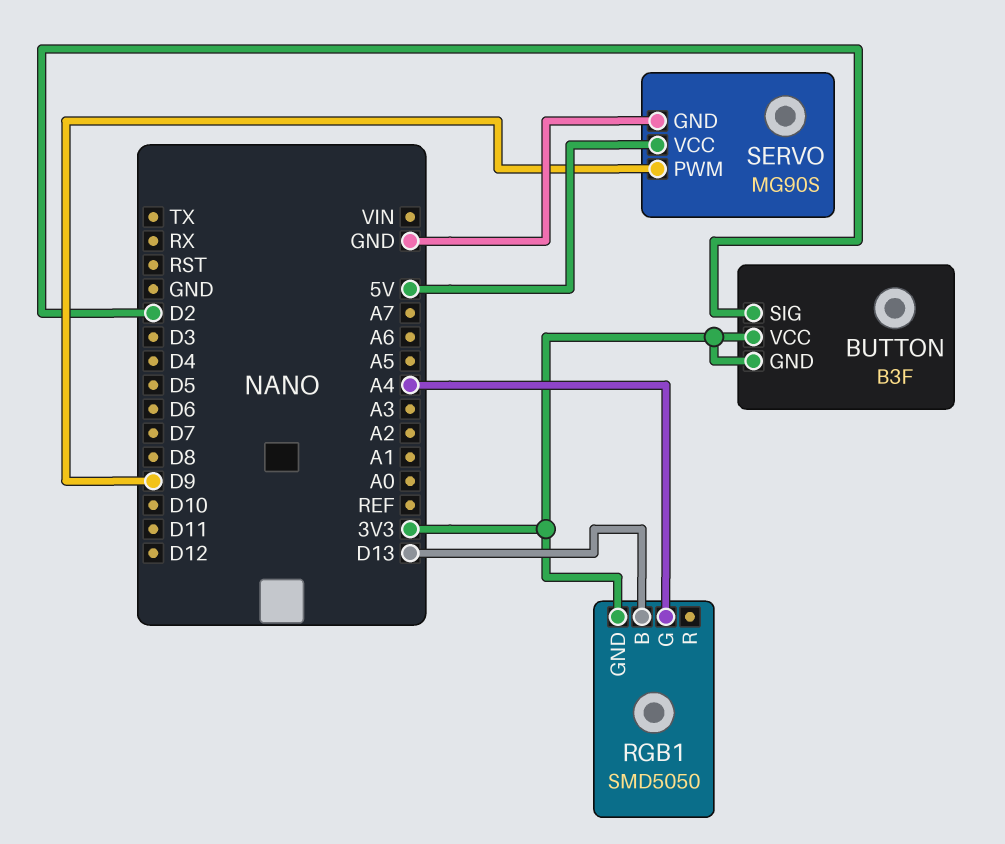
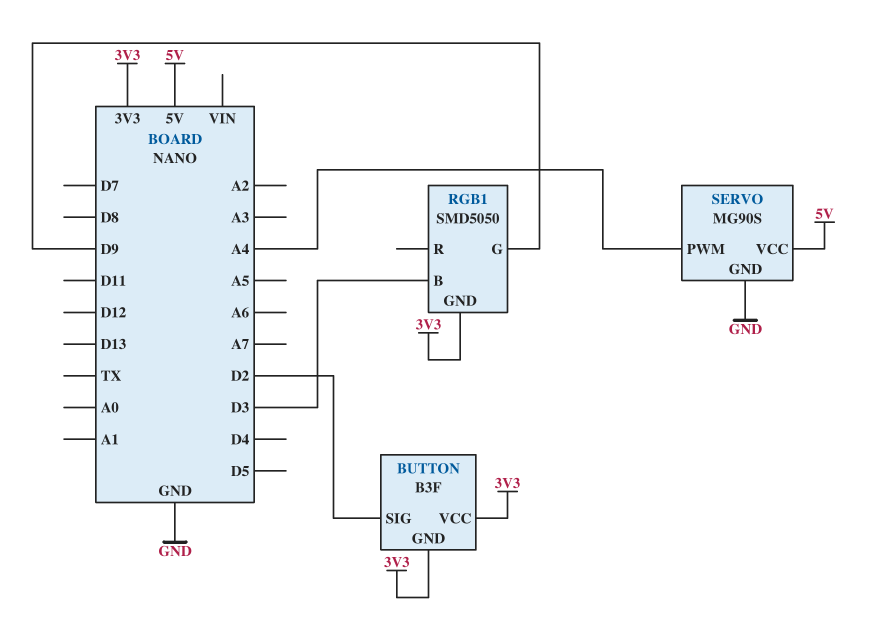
RGB1 pin B: D13 -> D3
RGB1 pin G: A4 -> D9
SERVO pin PWM: D9 -> A4

